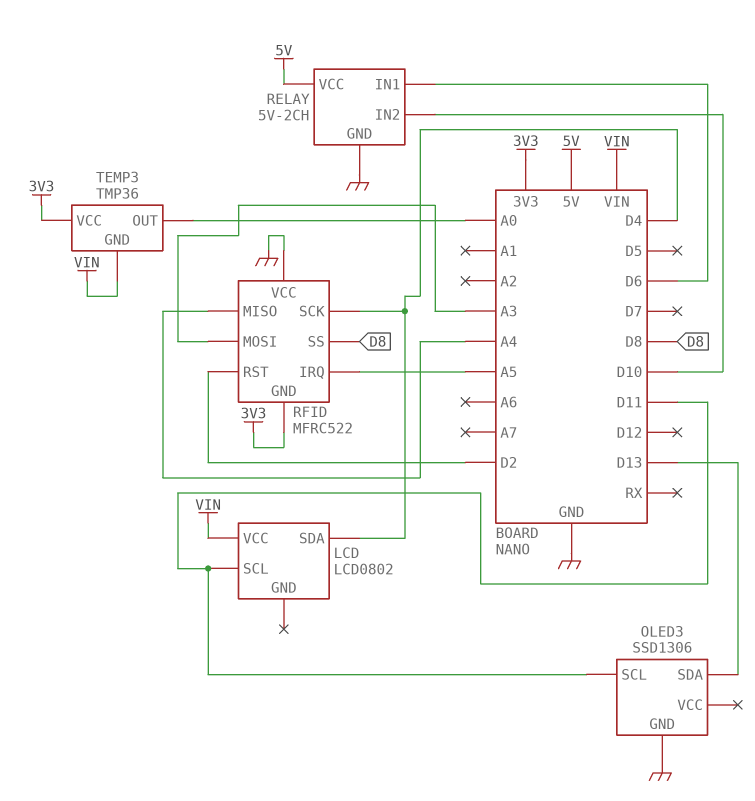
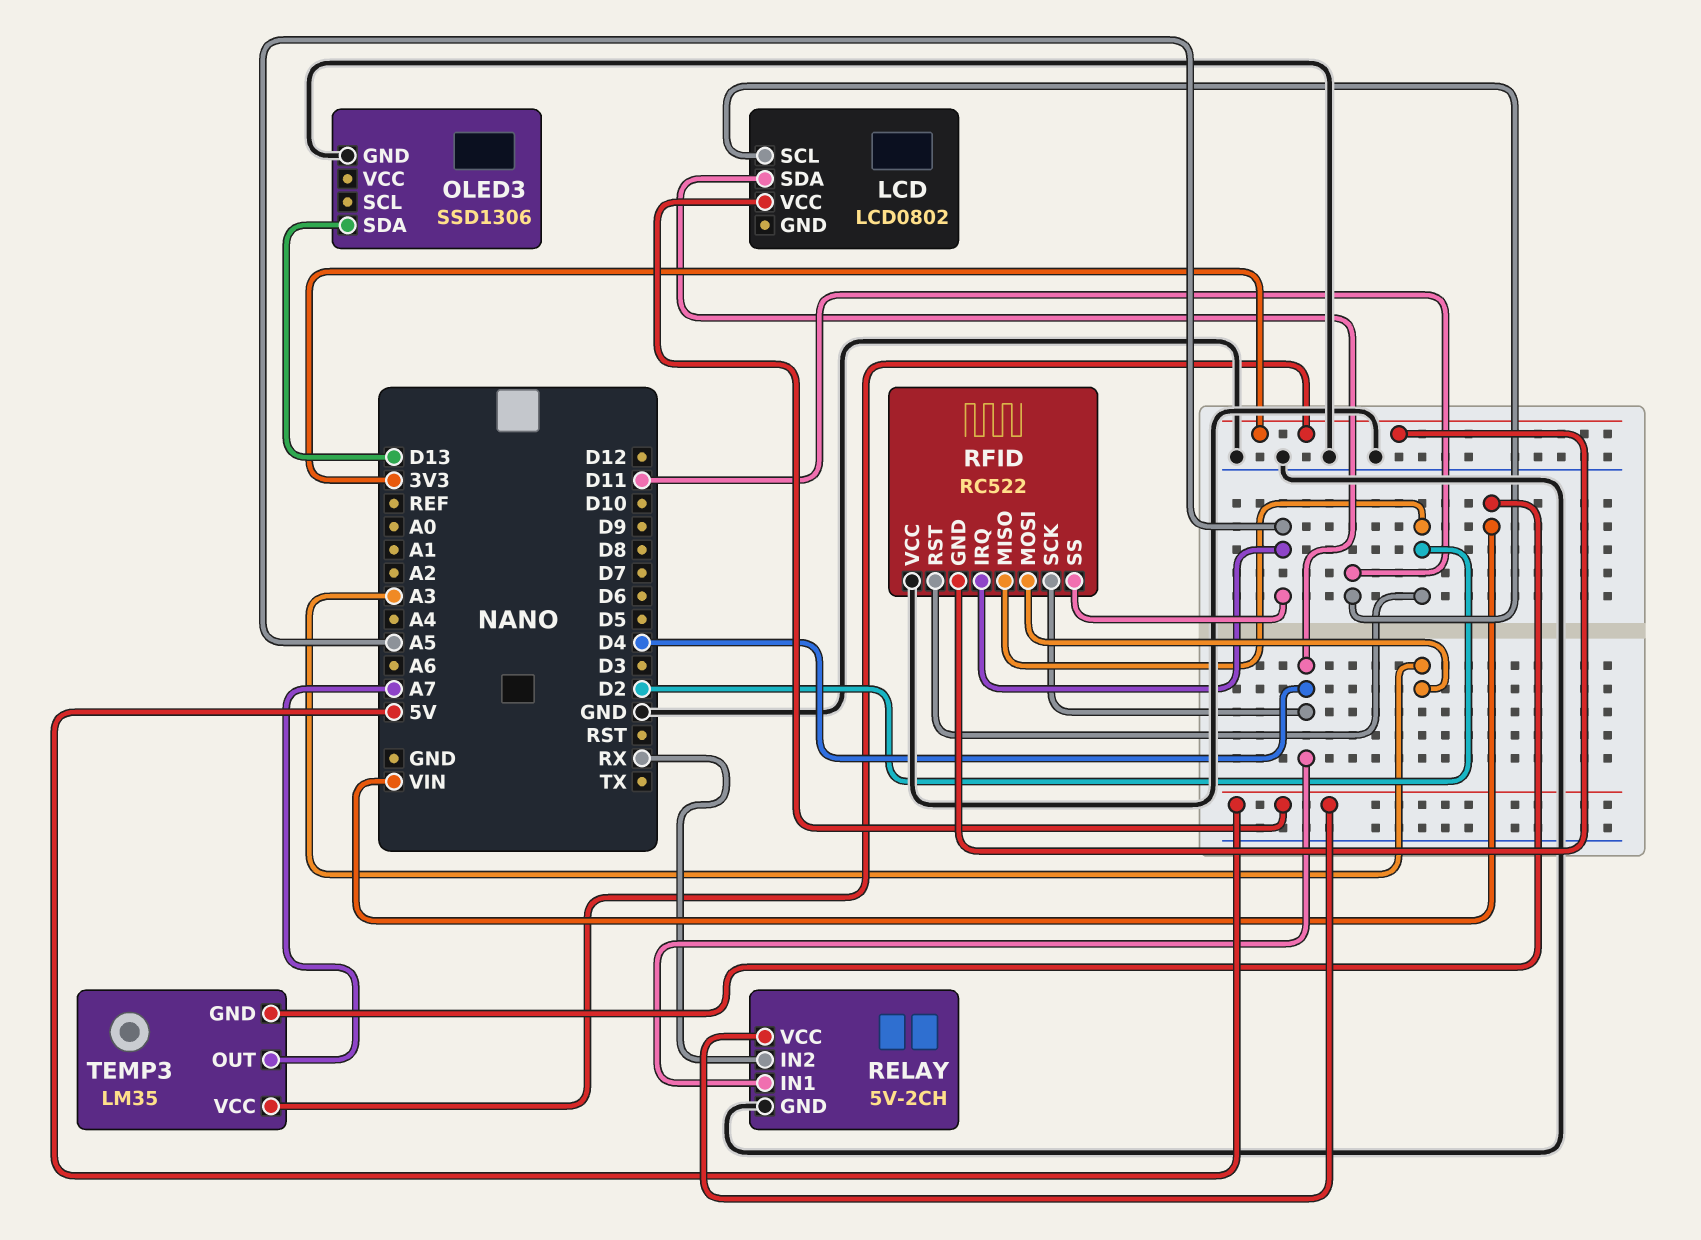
LCD pin VCC: VIN -> 5V
OLED3 pin SCL: D11 -> none
RELAY pin IN1: D6 -> D4
RELAY pin IN2: D10 -> RX
RFID: MFRC522 -> RC522
RFID pin MISO: A4 -> D2
RFID pin SS: D8 -> A5
TEMP3: TMP36 -> LM35
TEMP3 pin OUT: A0 -> A7

